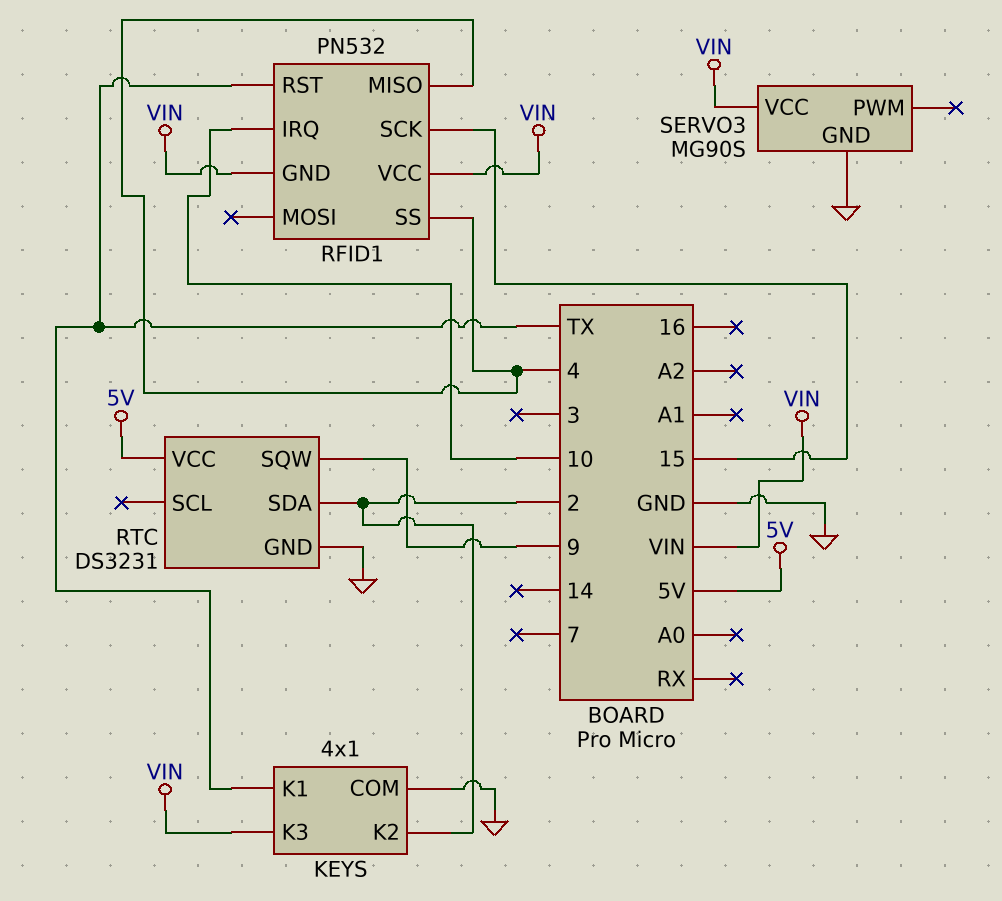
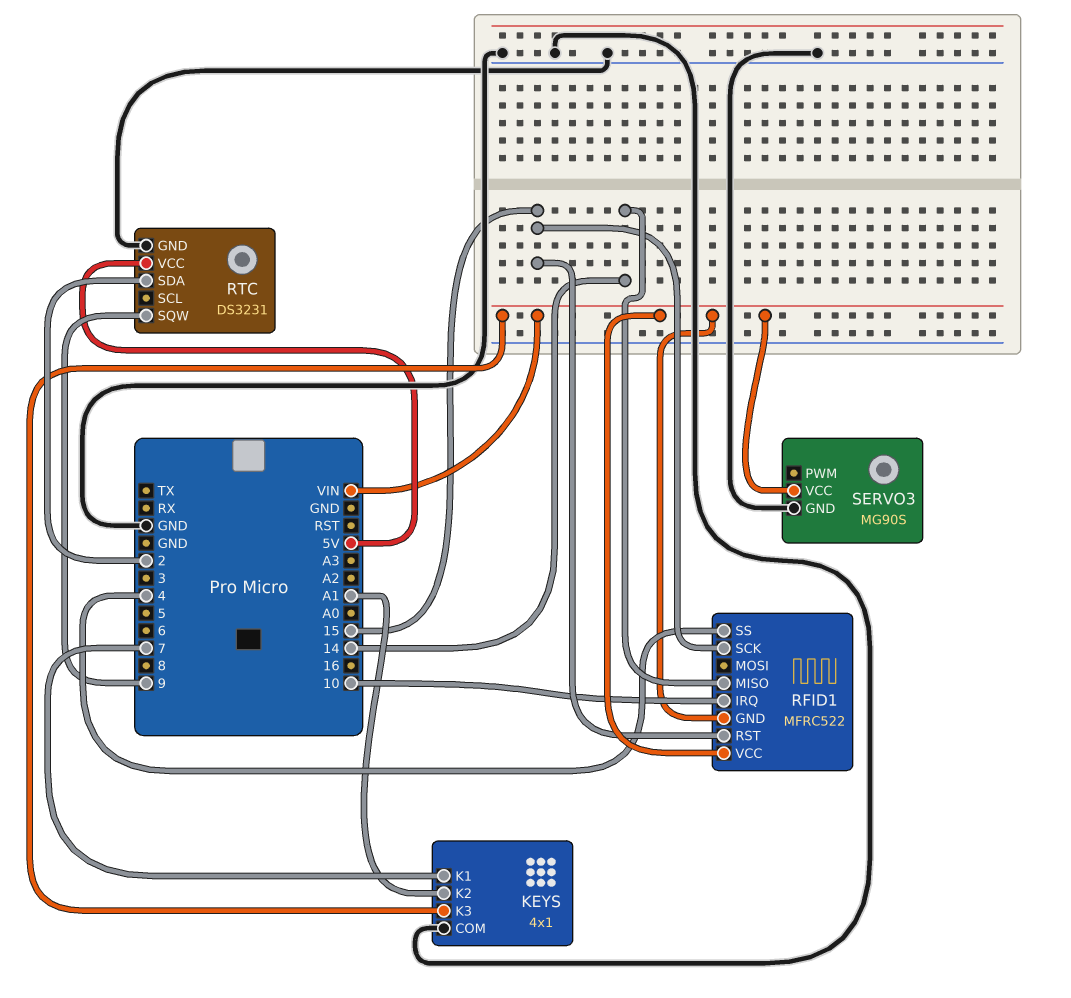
KEYS pin K1: TX -> 7
KEYS pin K2: 2 -> A1
RFID1: PN532 -> MFRC522
RFID1 pin MISO: 4 -> 14
RFID1 pin RST: TX -> 15

